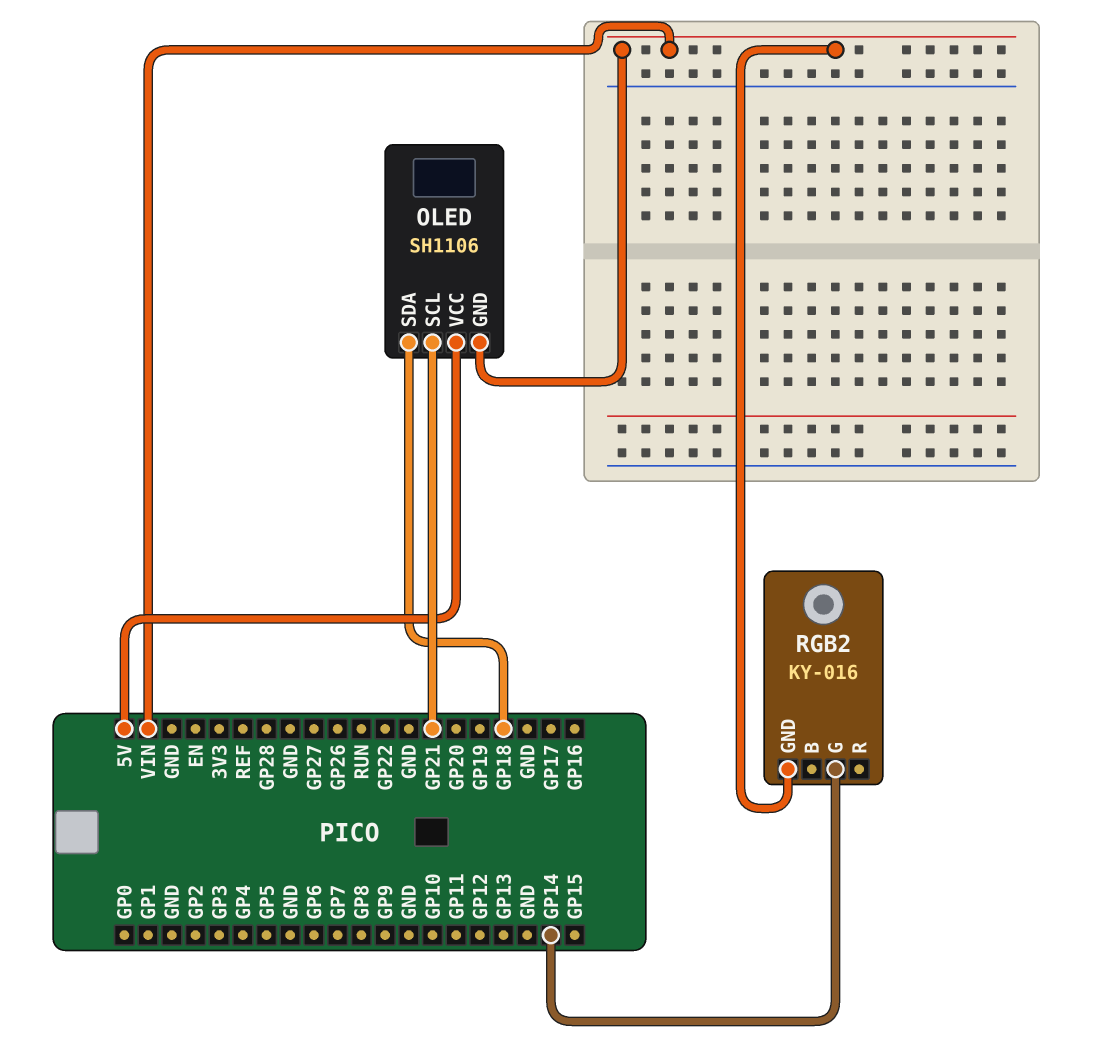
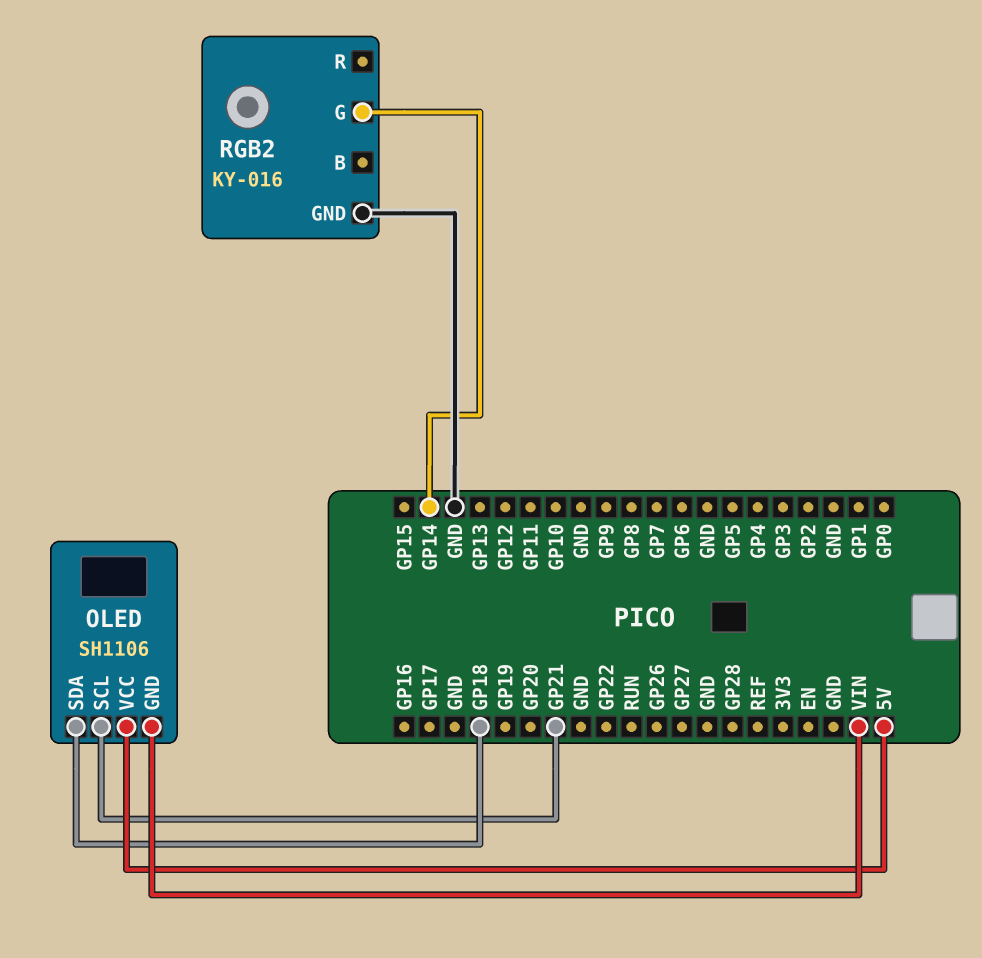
RGB2 pin GND: VIN -> GND

